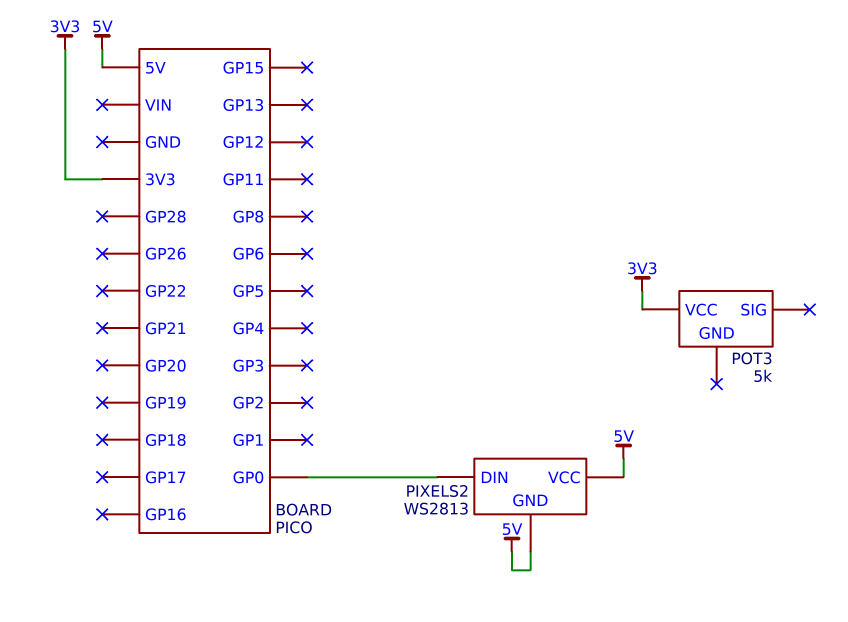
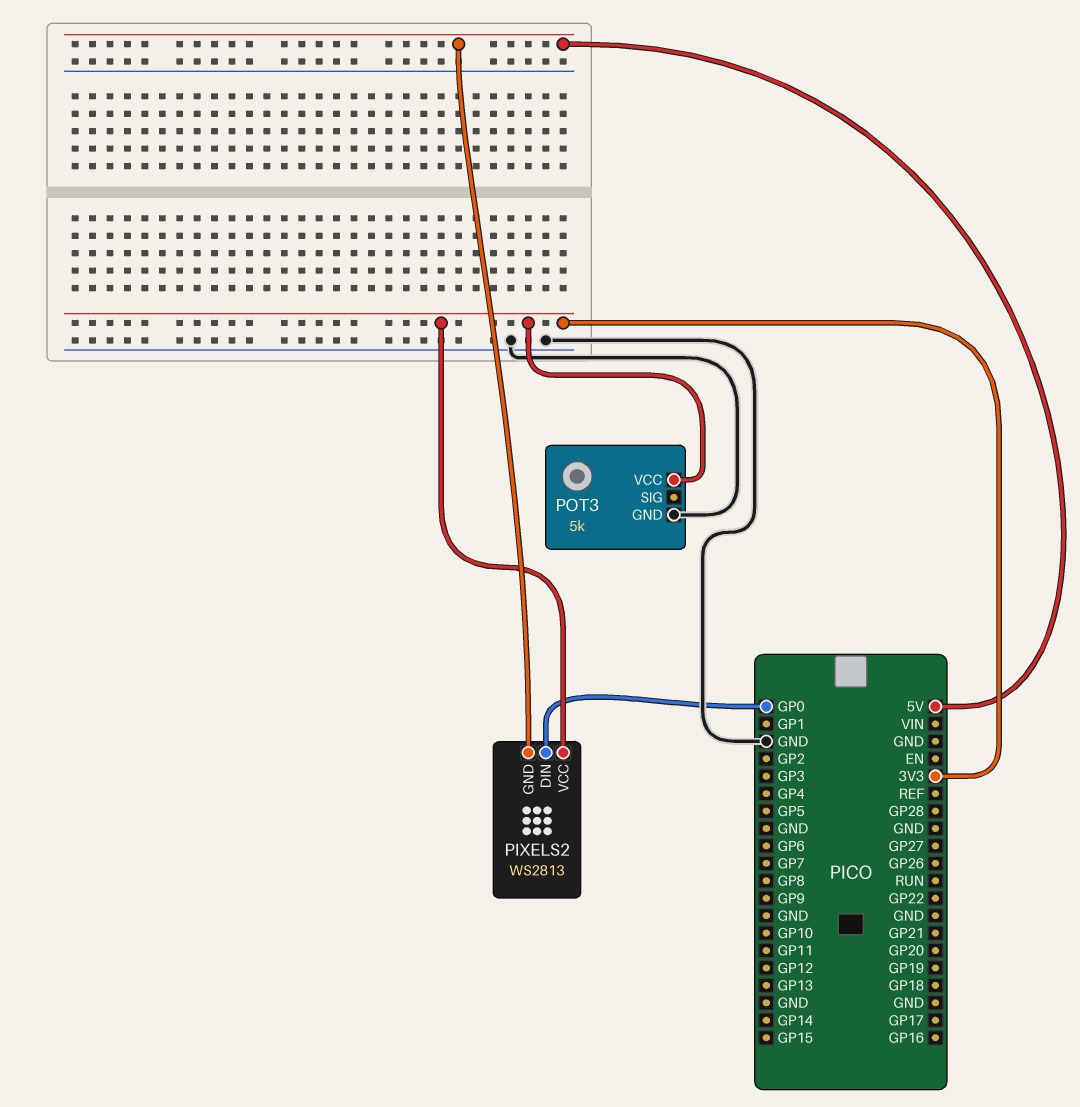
PIXELS2 pin VCC: 5V -> 3V3
POT3 pin GND: none -> GND

